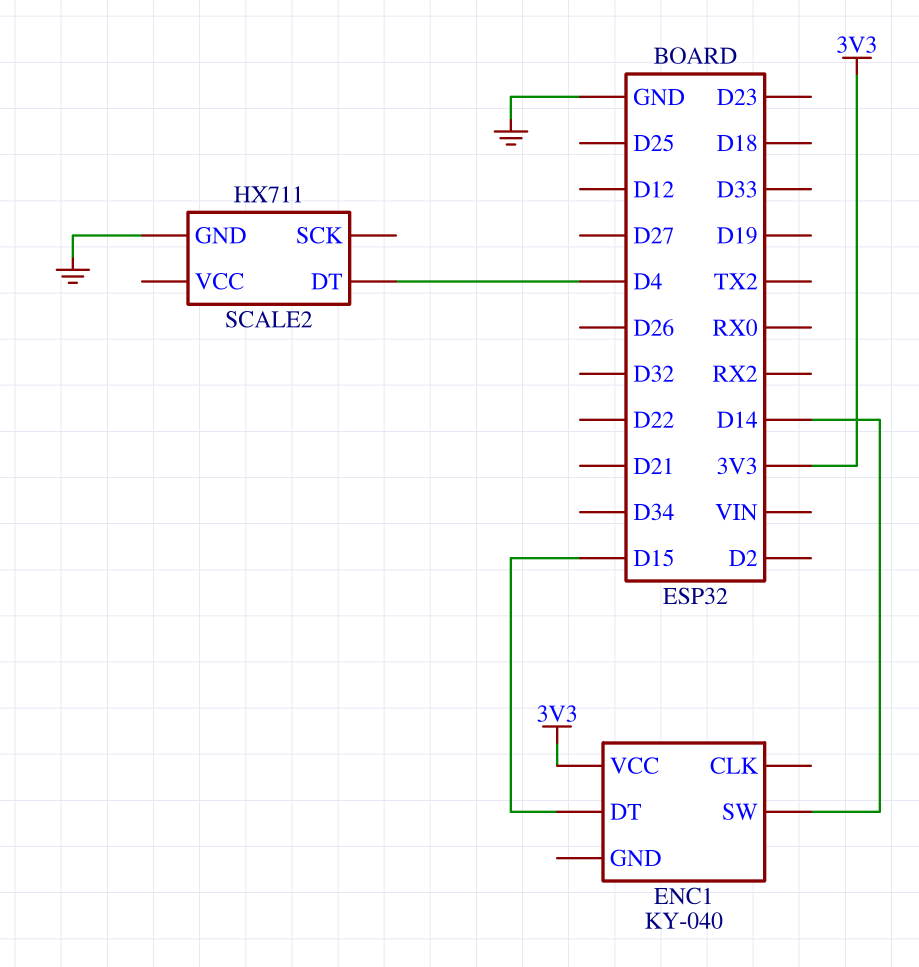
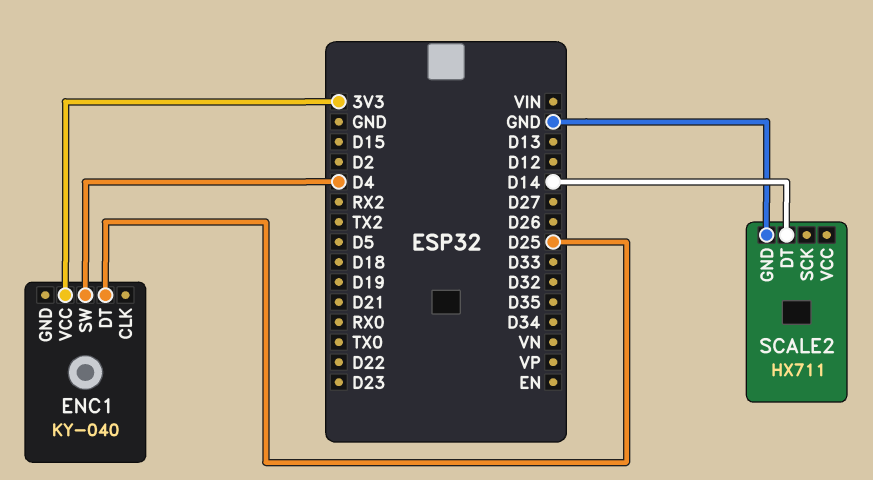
ENC1 pin DT: D15 -> D25
ENC1 pin SW: D14 -> D4
SCALE2 pin DT: D4 -> D14

